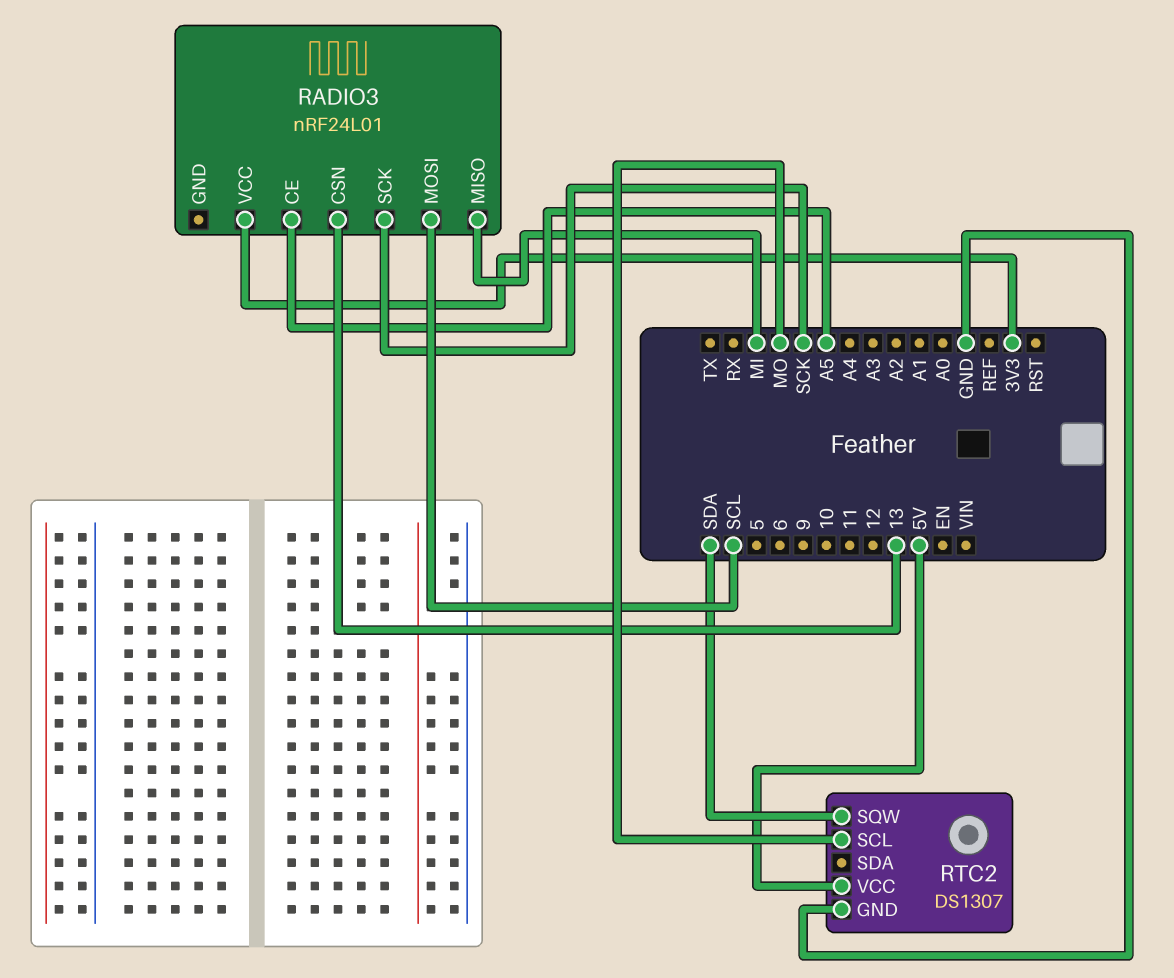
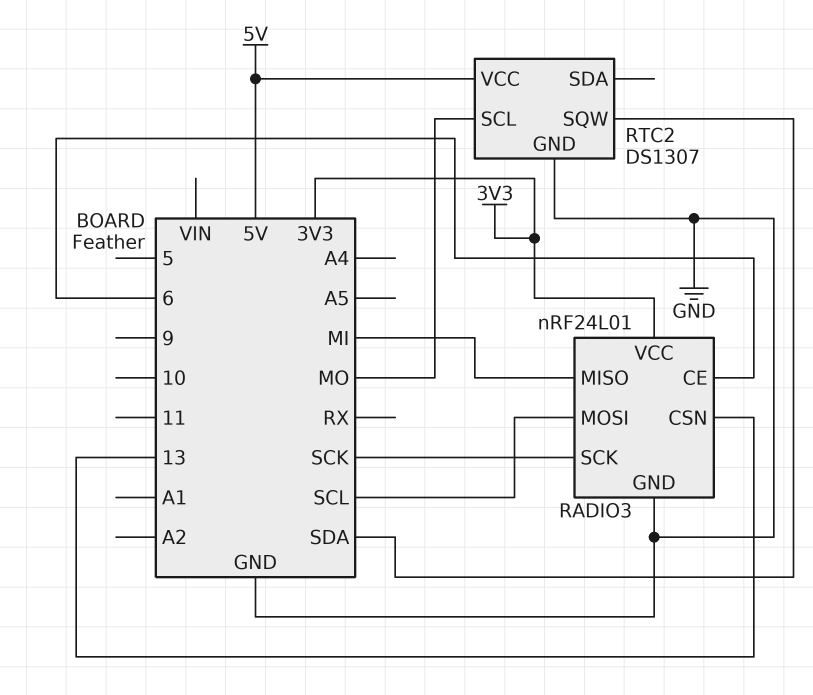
RADIO3 pin CE: A5 -> 6
RADIO3 pin GND: none -> GND

